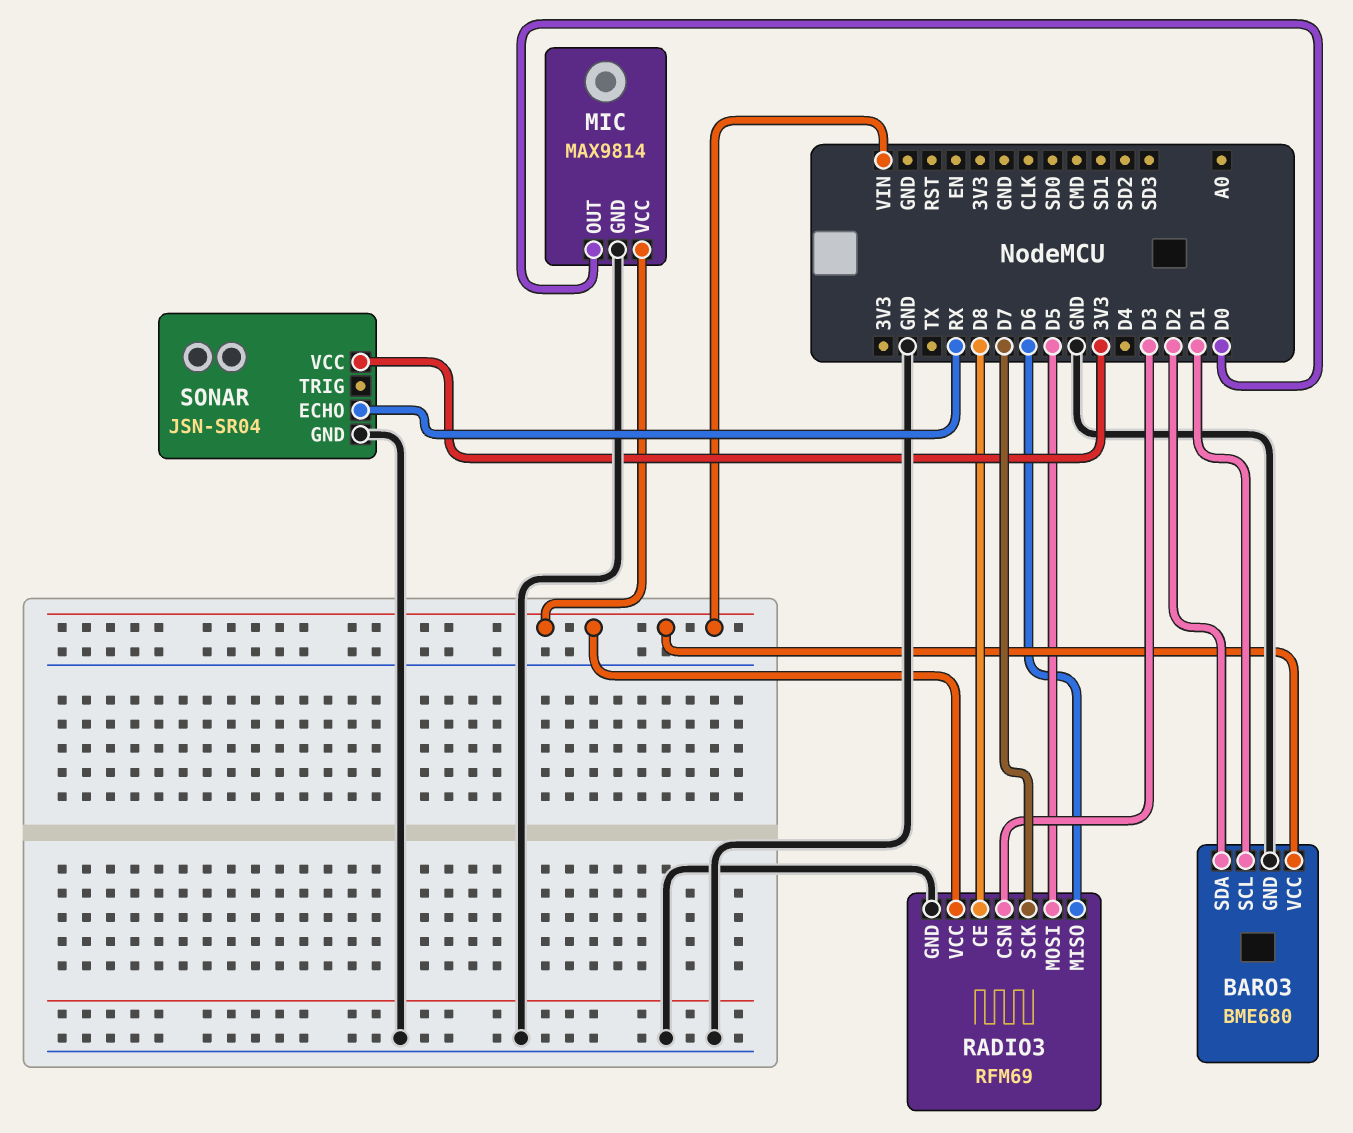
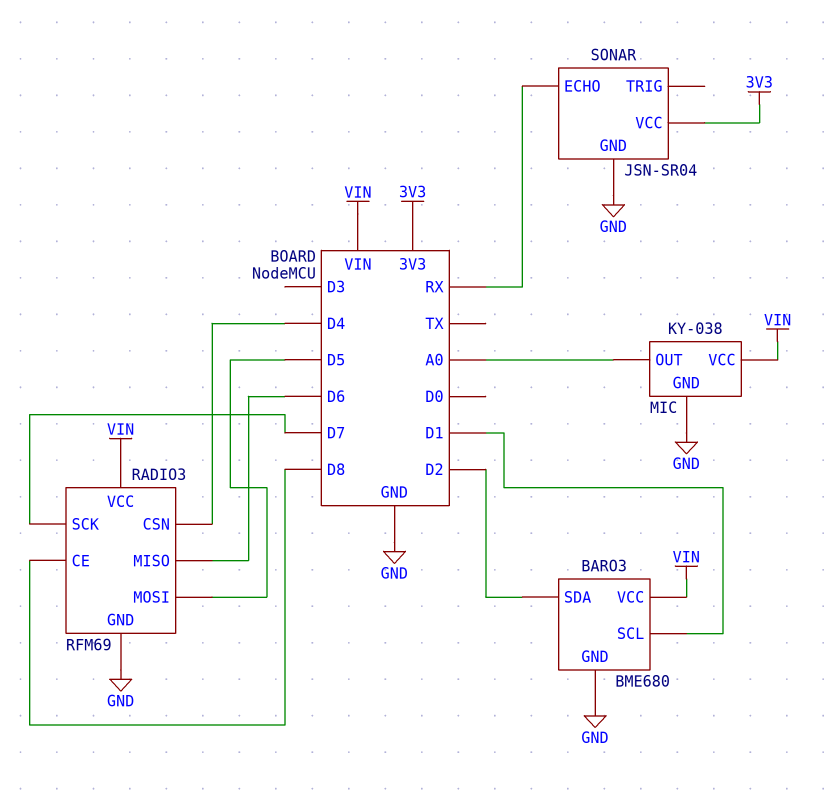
MIC: MAX9814 -> KY-038
MIC pin OUT: D0 -> A0
RADIO3 pin CSN: D3 -> D4

